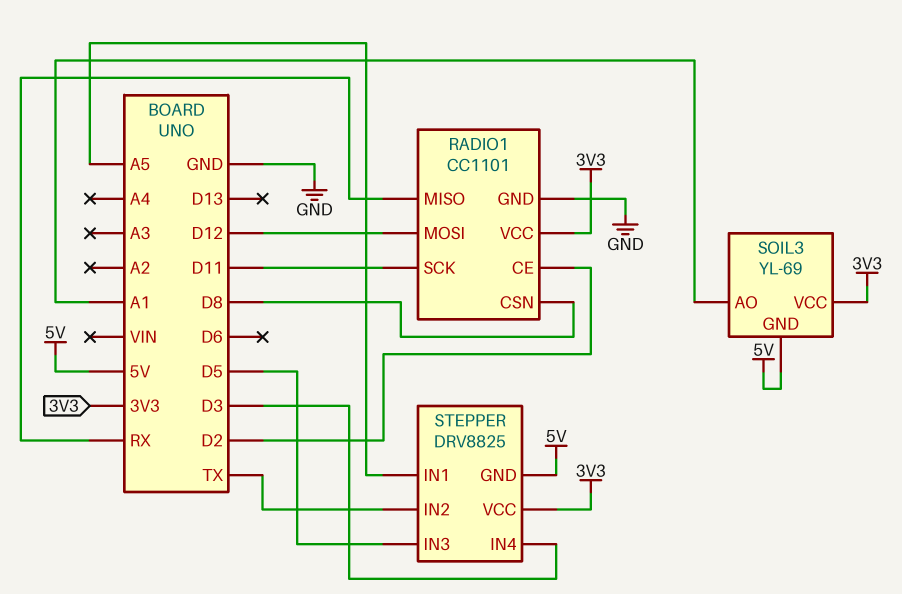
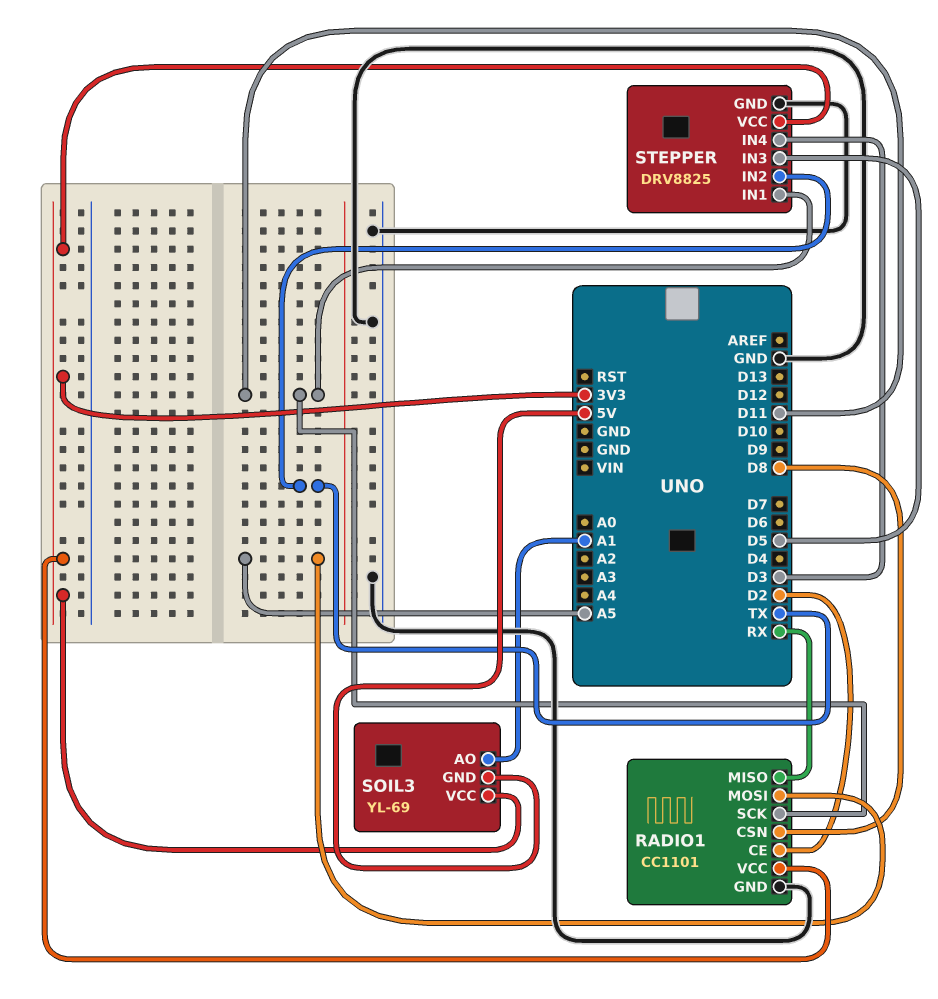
RADIO1 pin MOSI: D12 -> A5
STEPPER pin GND: 5V -> GND
STEPPER pin IN1: A5 -> D11

